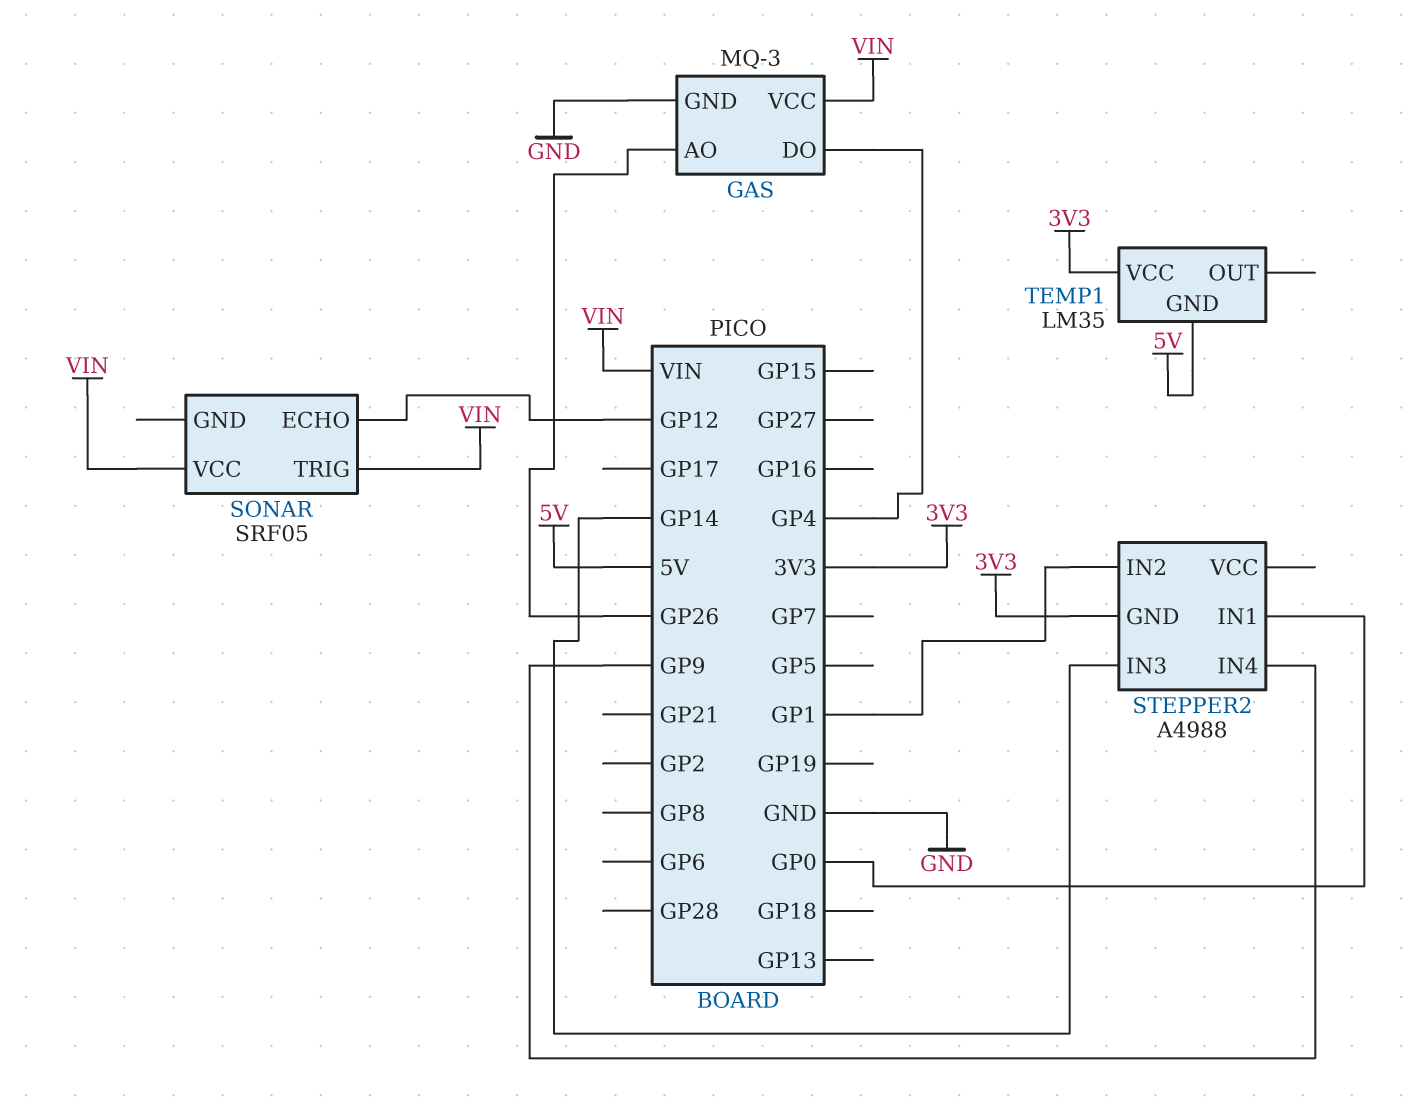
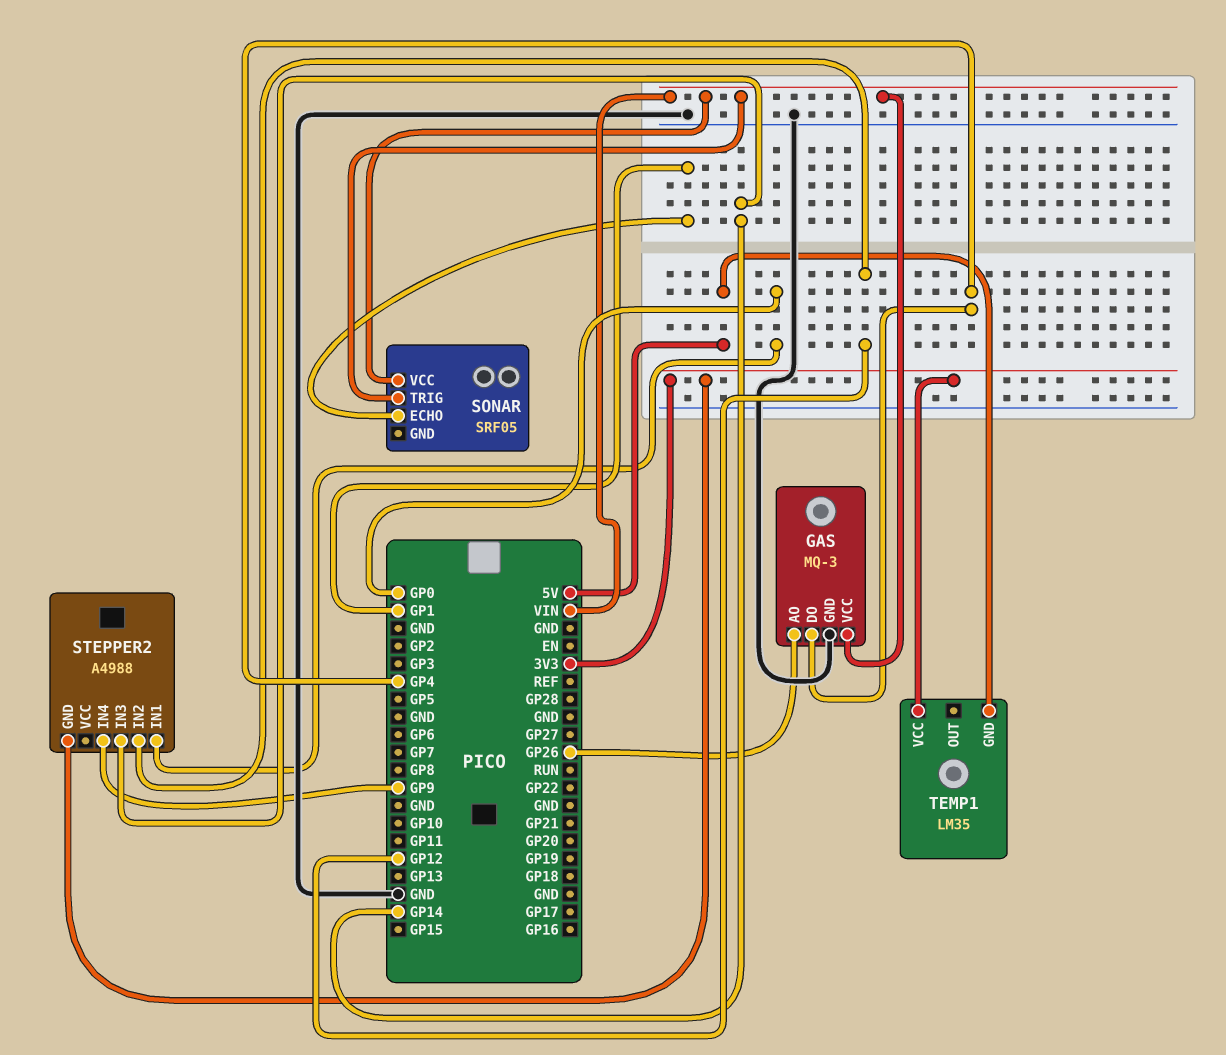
SONAR pin ECHO: GP12 -> GP1
STEPPER2 pin IN2: GP1 -> GP12

